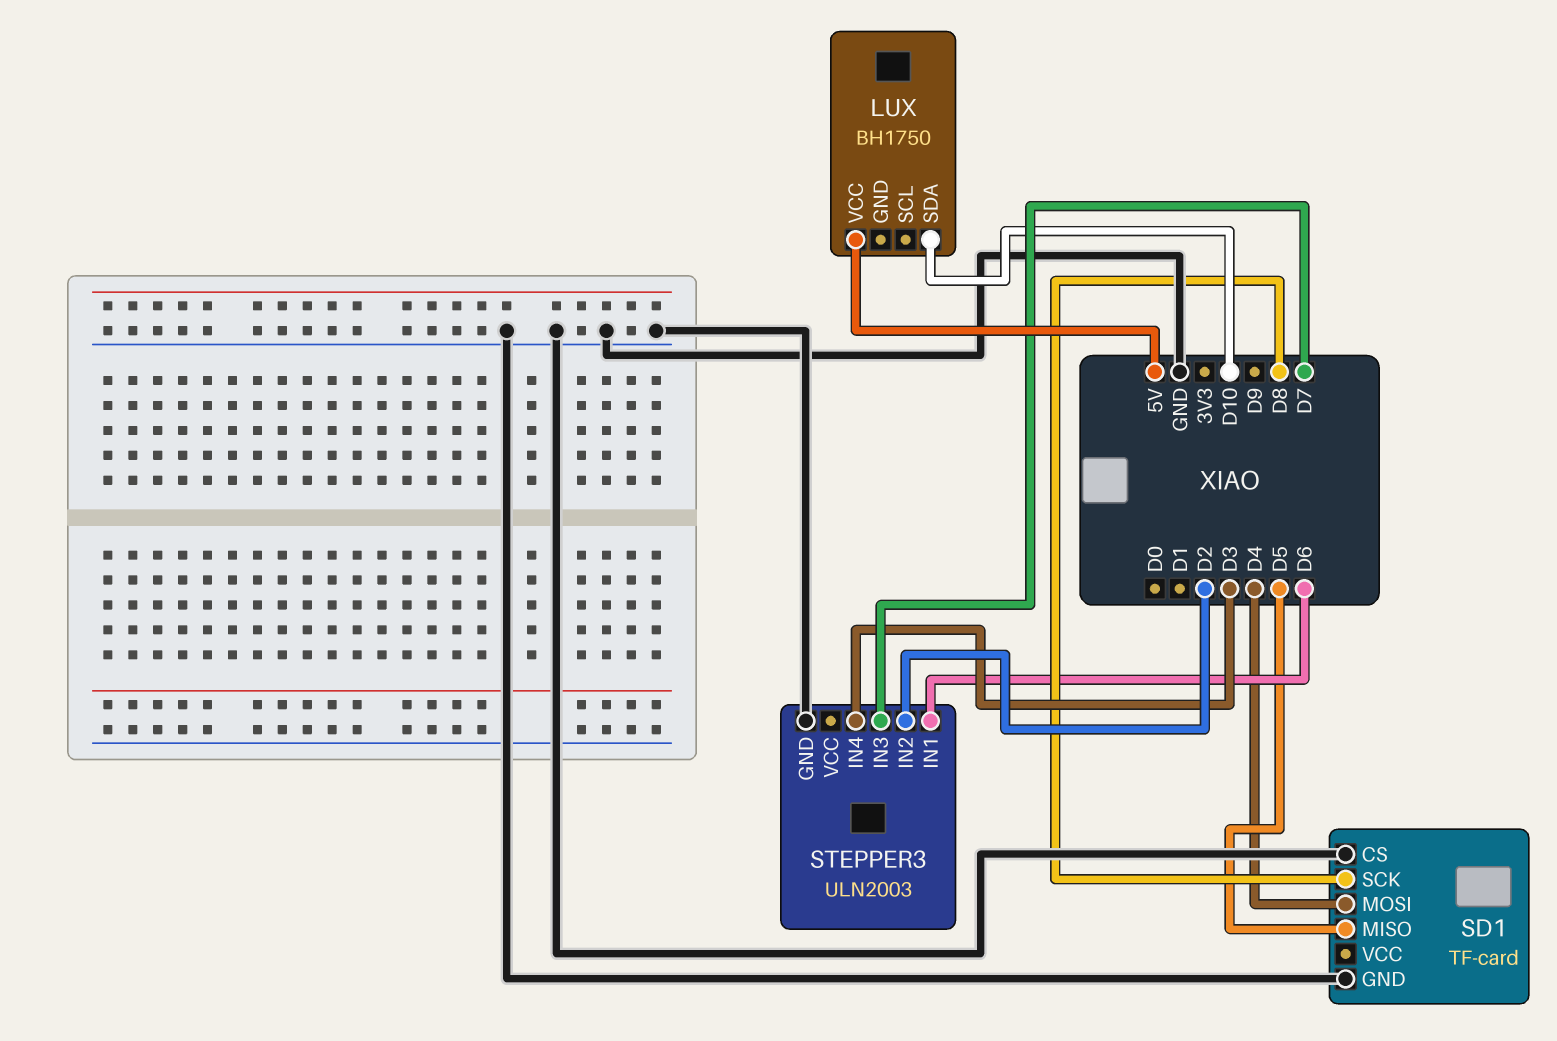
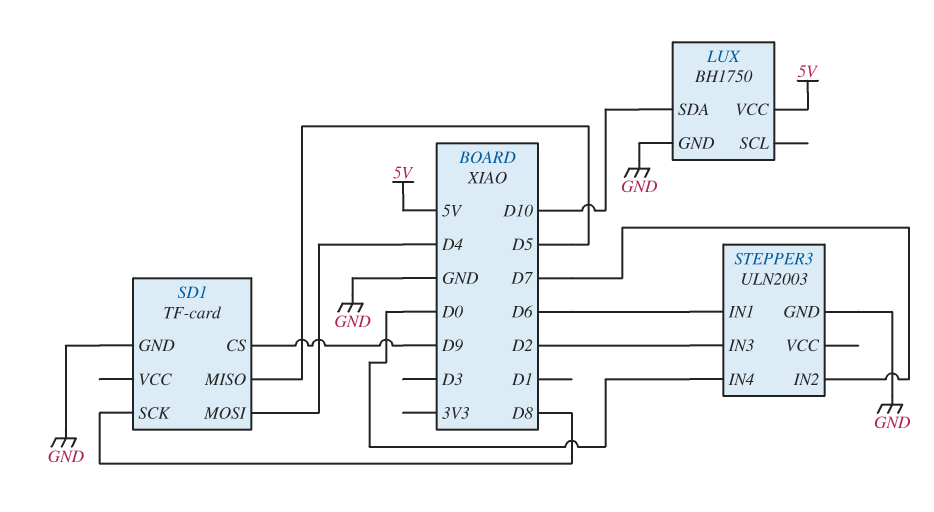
LUX pin GND: none -> GND
SD1 pin CS: GND -> D9
STEPPER3 pin IN2: D2 -> D7
STEPPER3 pin IN3: D7 -> D2
STEPPER3 pin IN4: D3 -> D0

